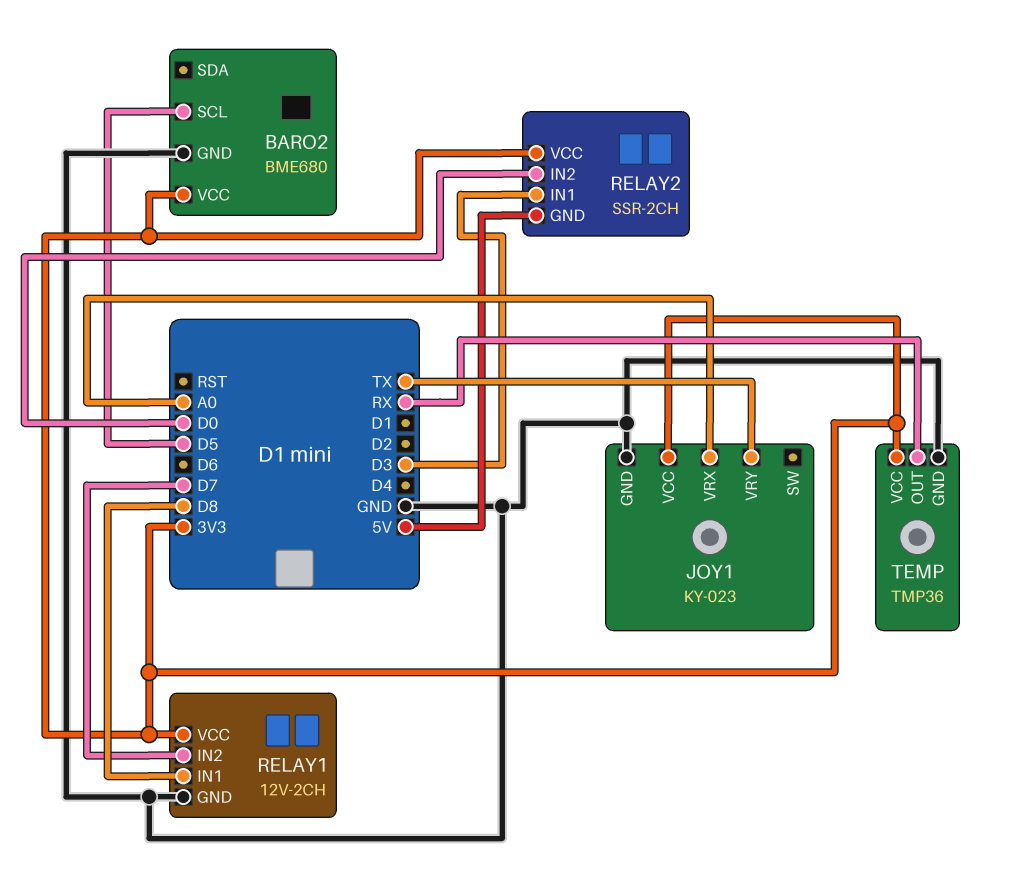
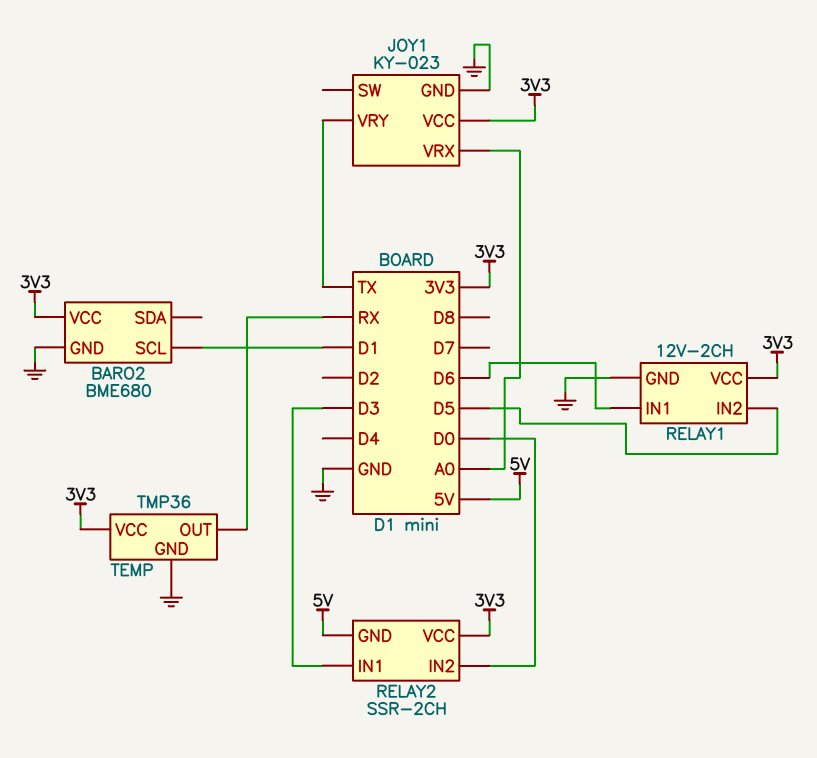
BARO2 pin SCL: D5 -> D1
RELAY1 pin IN1: D8 -> D6
RELAY1 pin IN2: D7 -> D5

